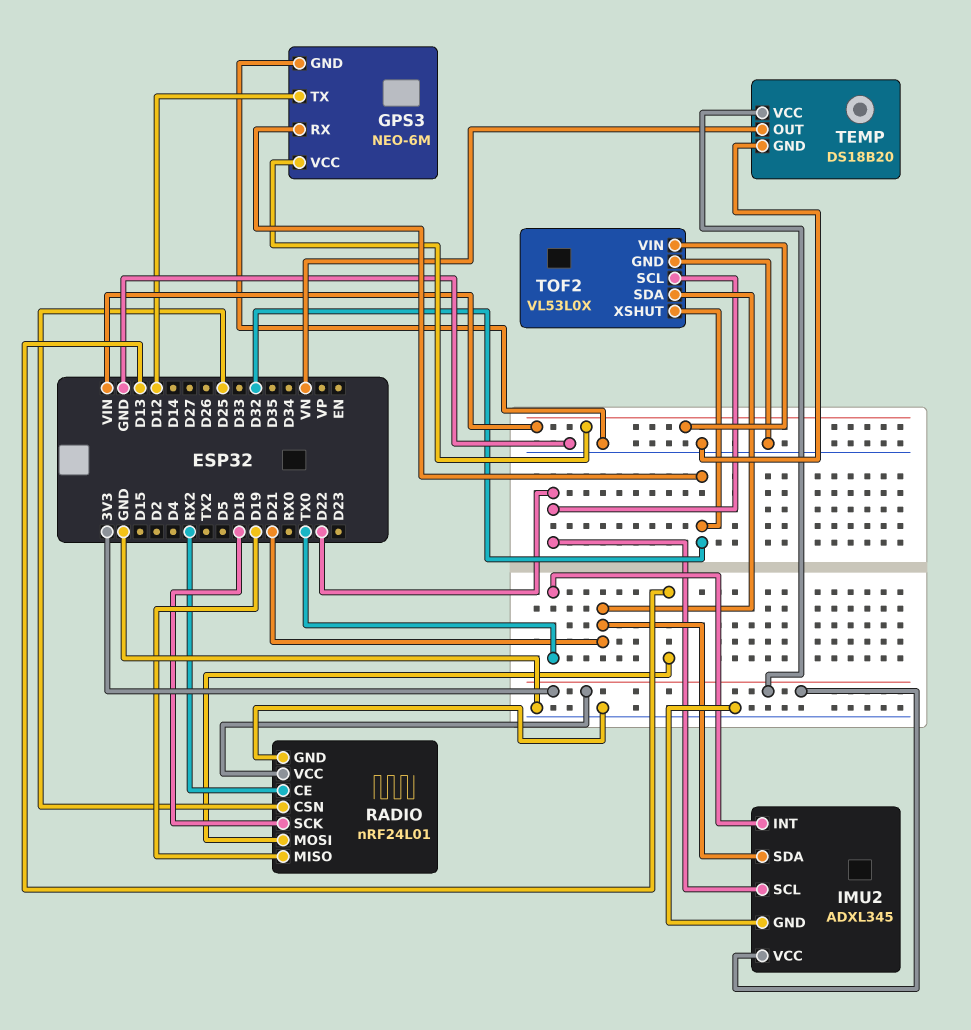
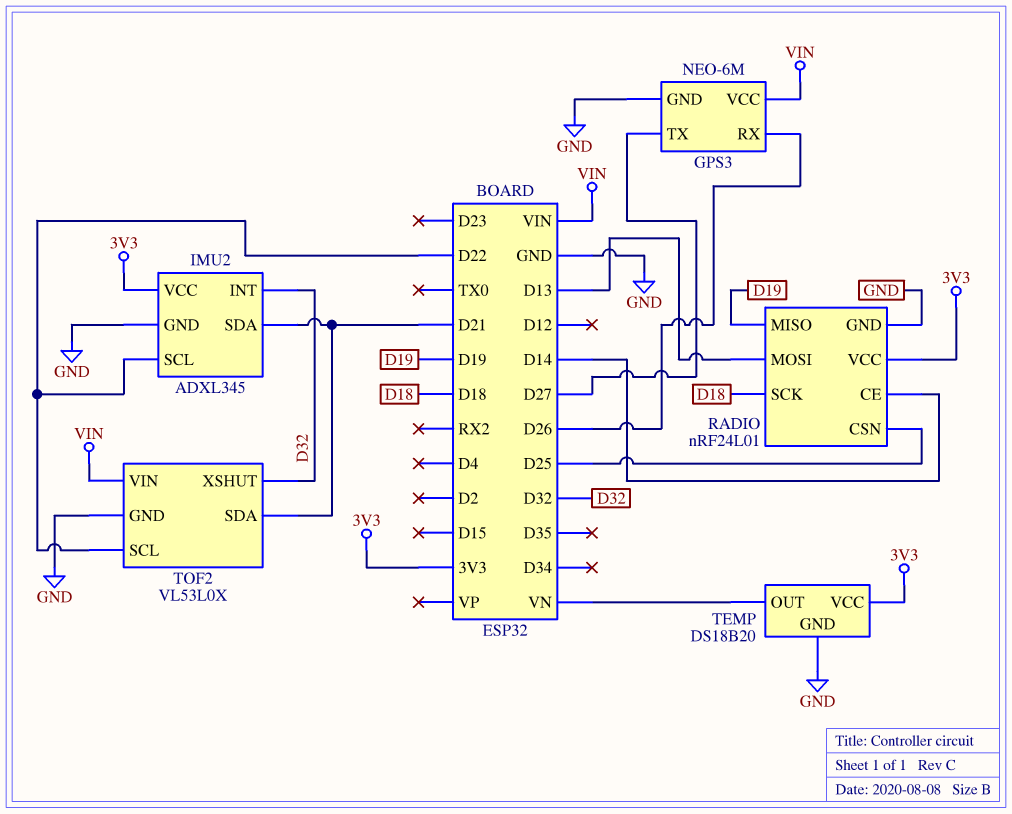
GPS3 pin RX: D32 -> D26
GPS3 pin TX: D12 -> D27
IMU2 pin INT: TX0 -> D32
RADIO pin CE: RX2 -> D14

